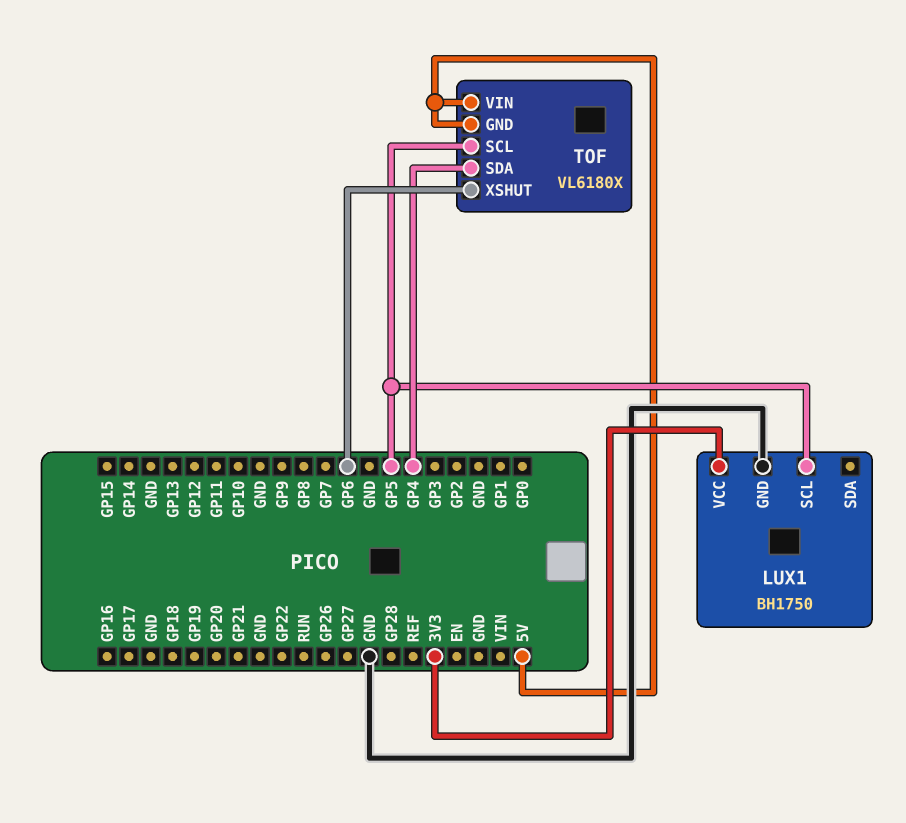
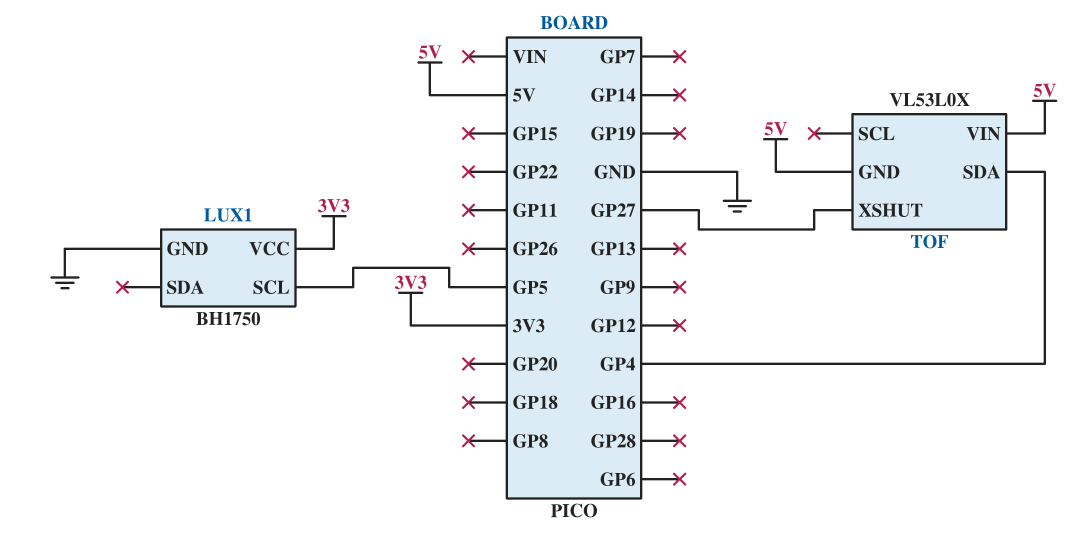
TOF: VL6180X -> VL53L0X
TOF pin SCL: GP5 -> none
TOF pin XSHUT: GP6 -> GP27

